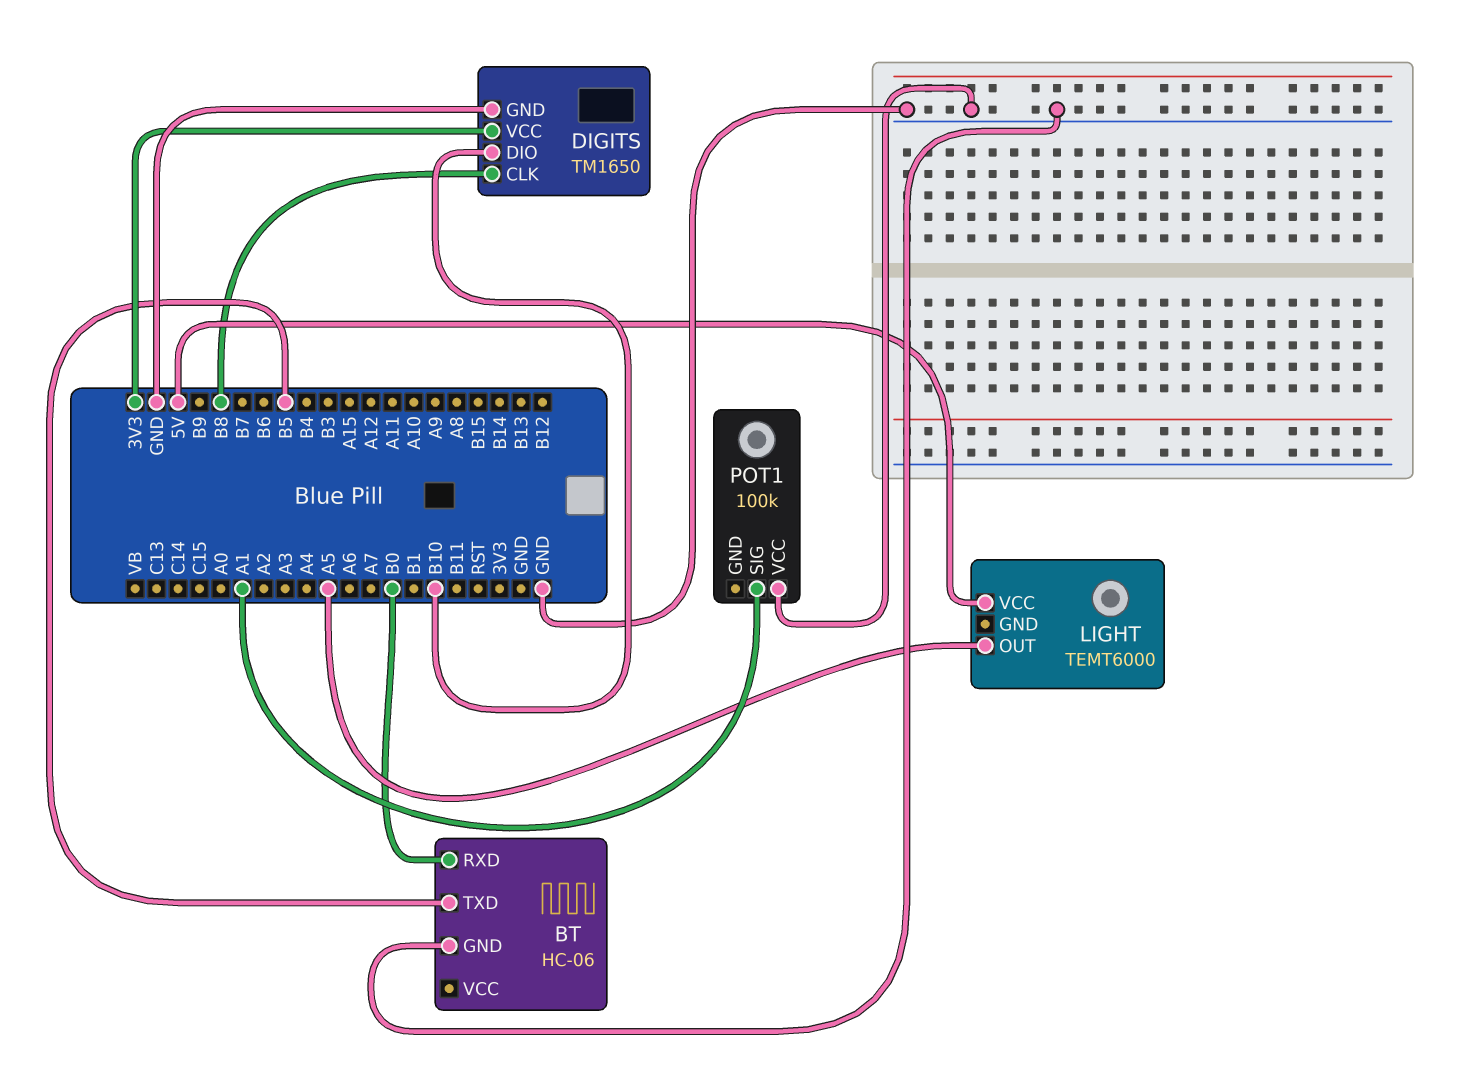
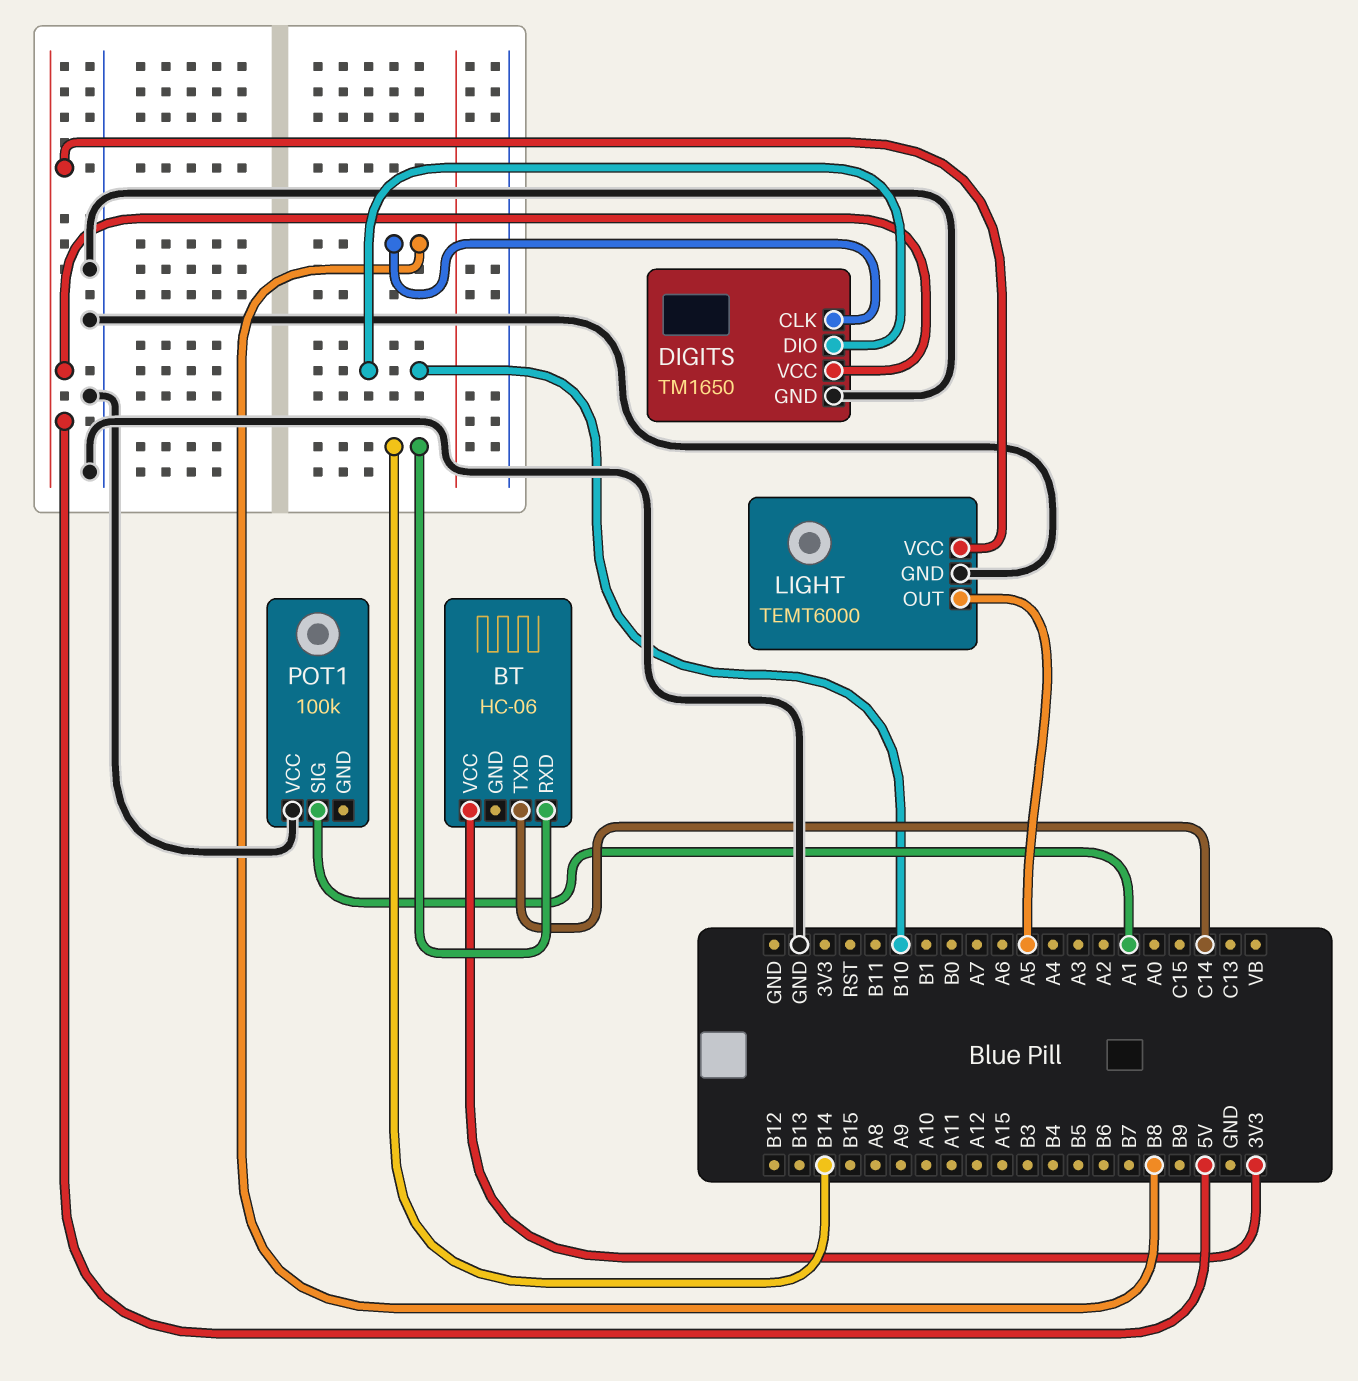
BT pin GND: GND -> none
BT pin RXD: B0 -> B14
BT pin TXD: B5 -> C14
BT pin VCC: none -> 3V3
DIGITS pin VCC: 3V3 -> 5V
LIGHT pin GND: none -> GND

